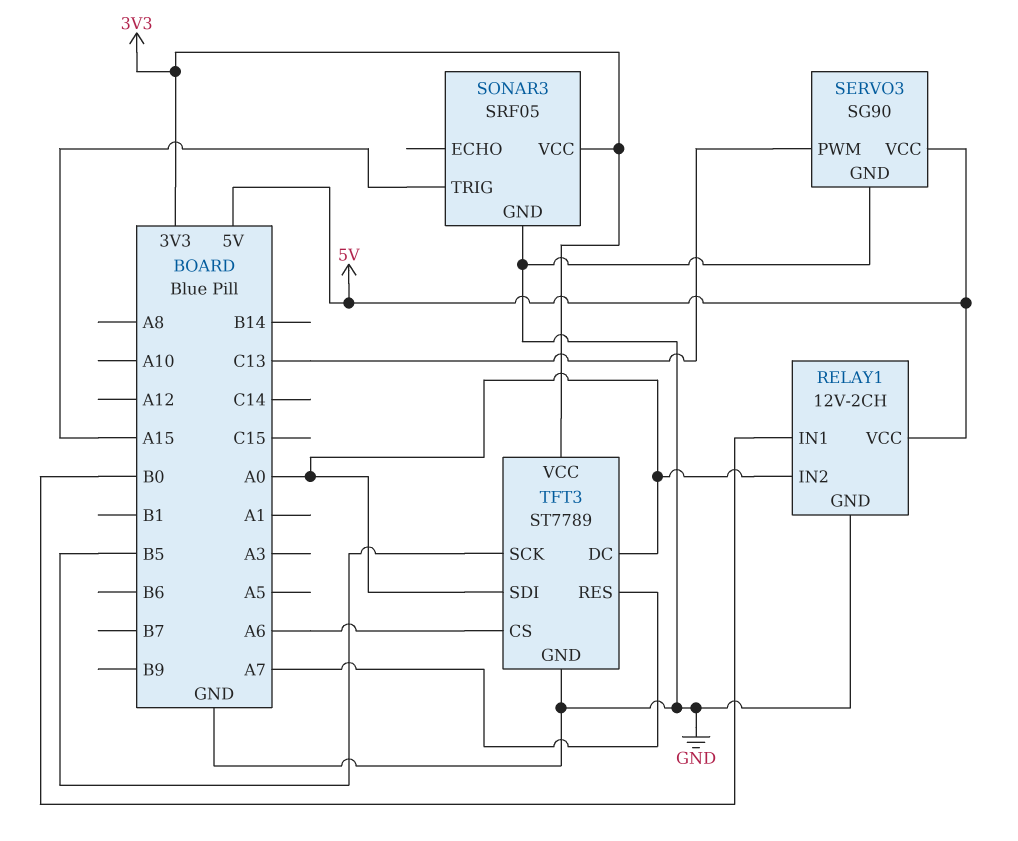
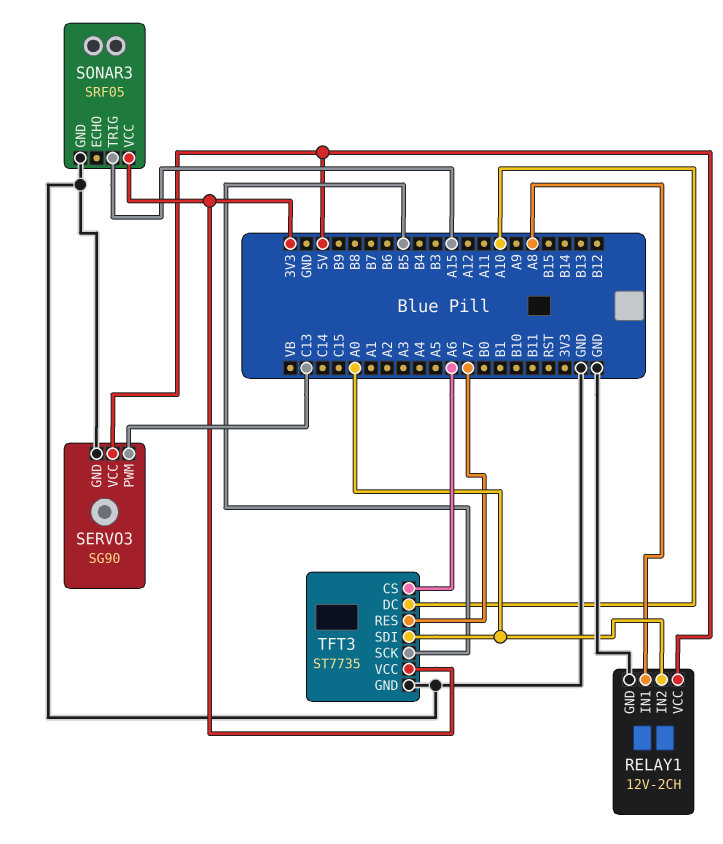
RELAY1 pin IN1: B0 -> A8
TFT3: ST7789 -> ST7735
TFT3 pin DC: A0 -> A10

